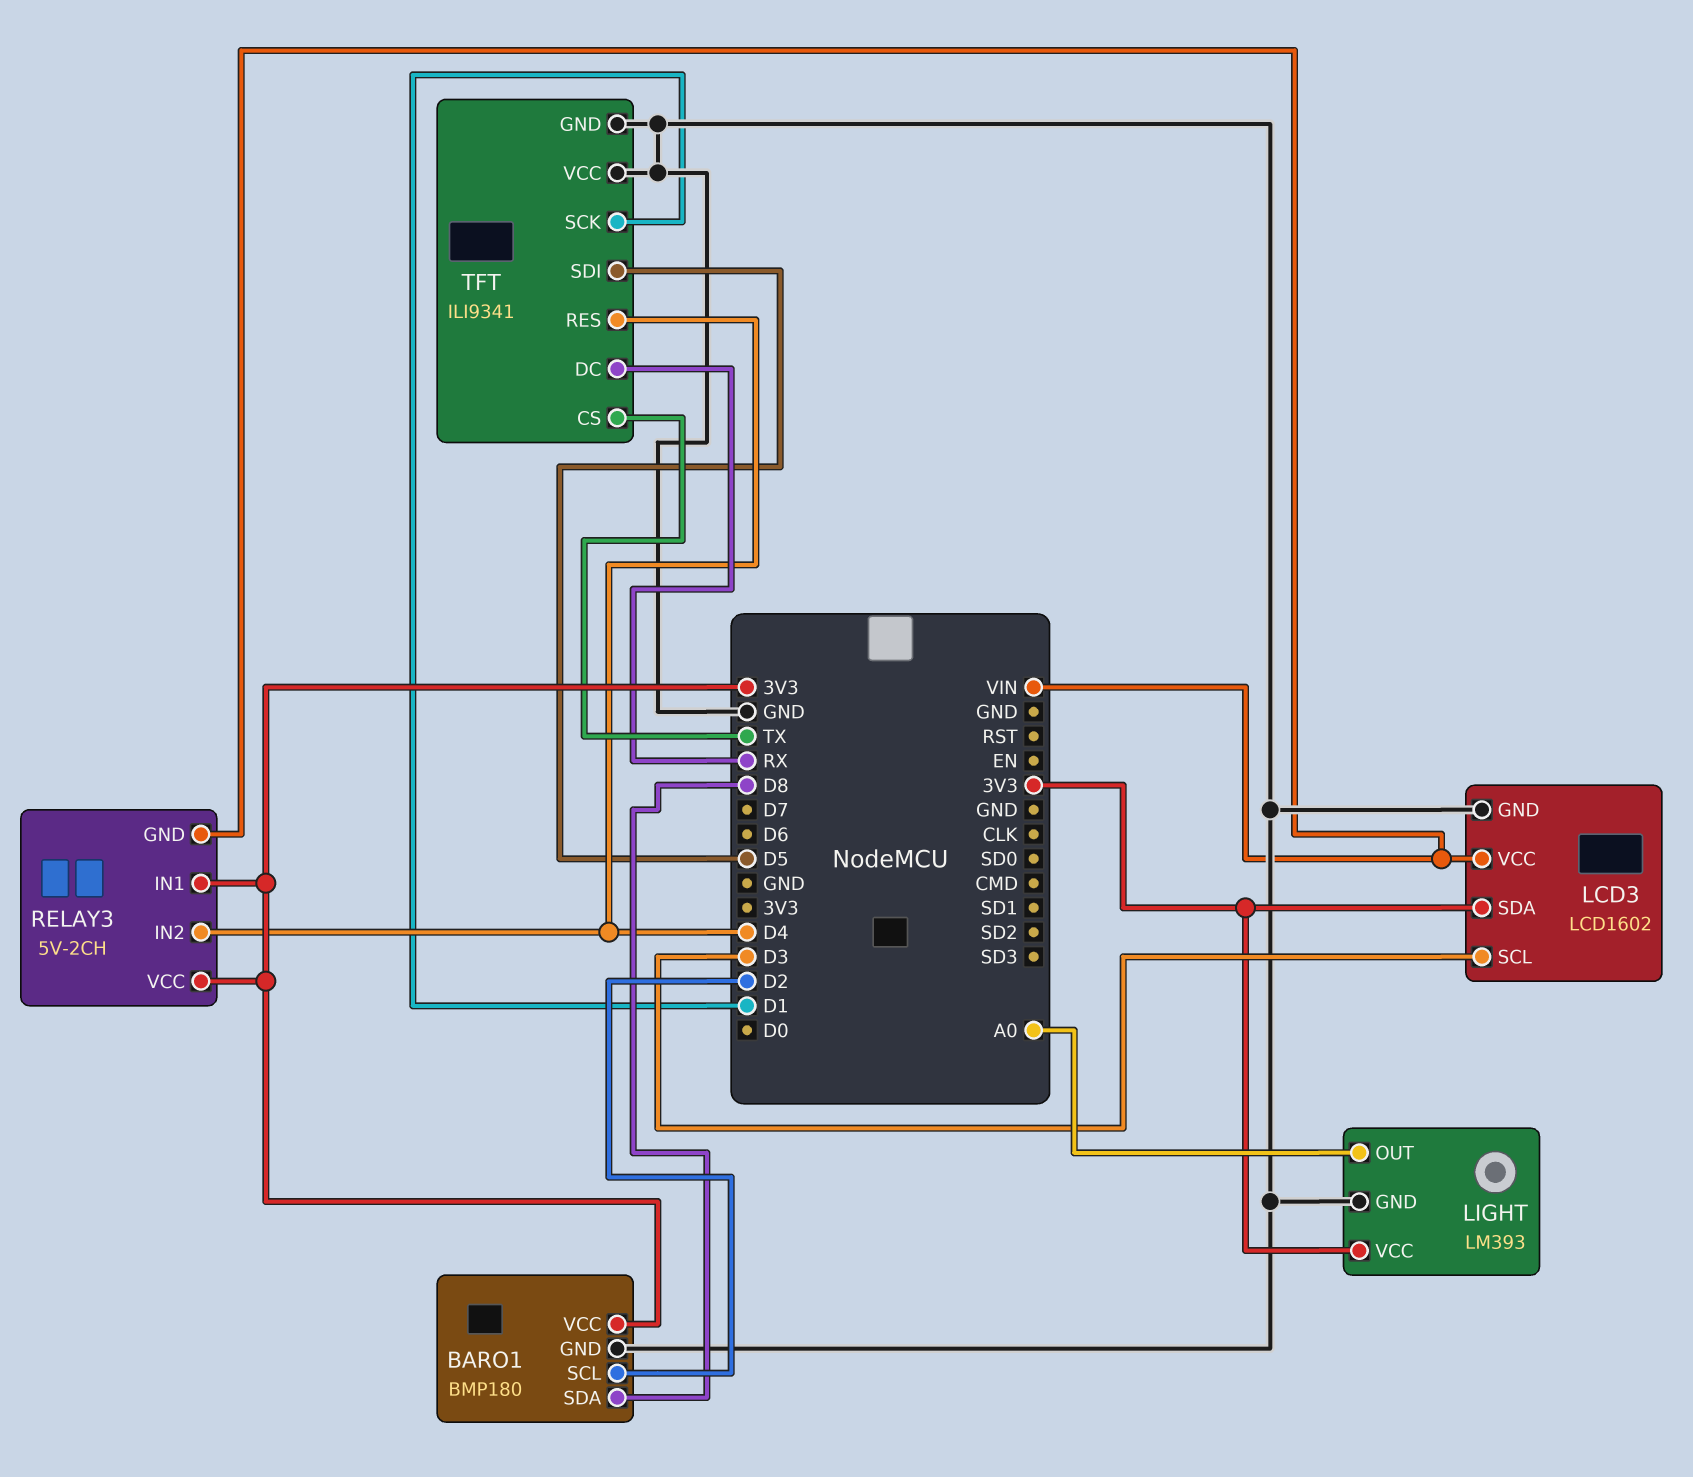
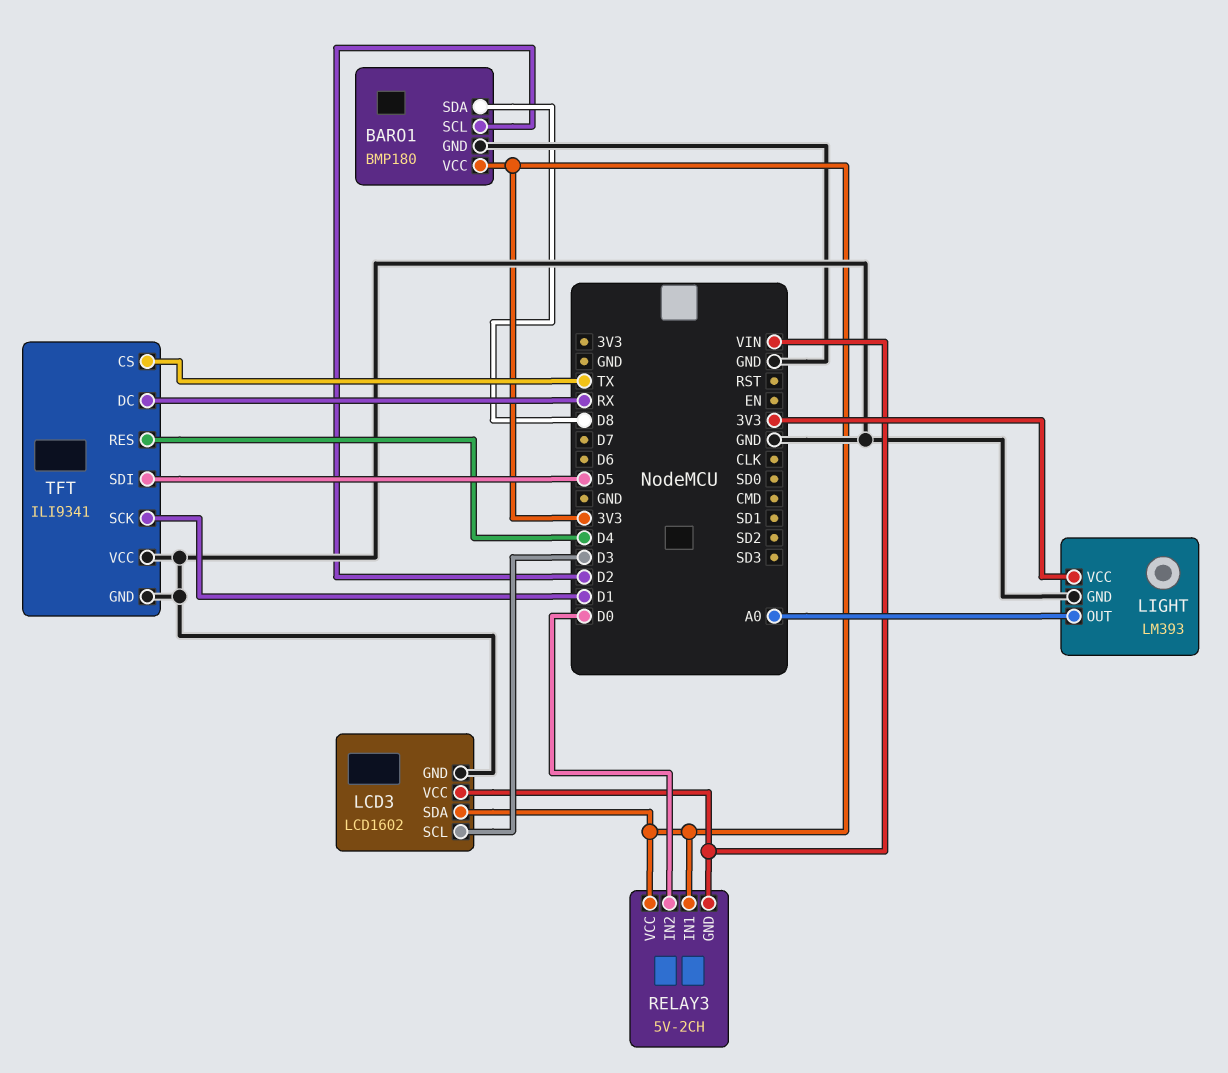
RELAY3 pin IN2: D4 -> D0

